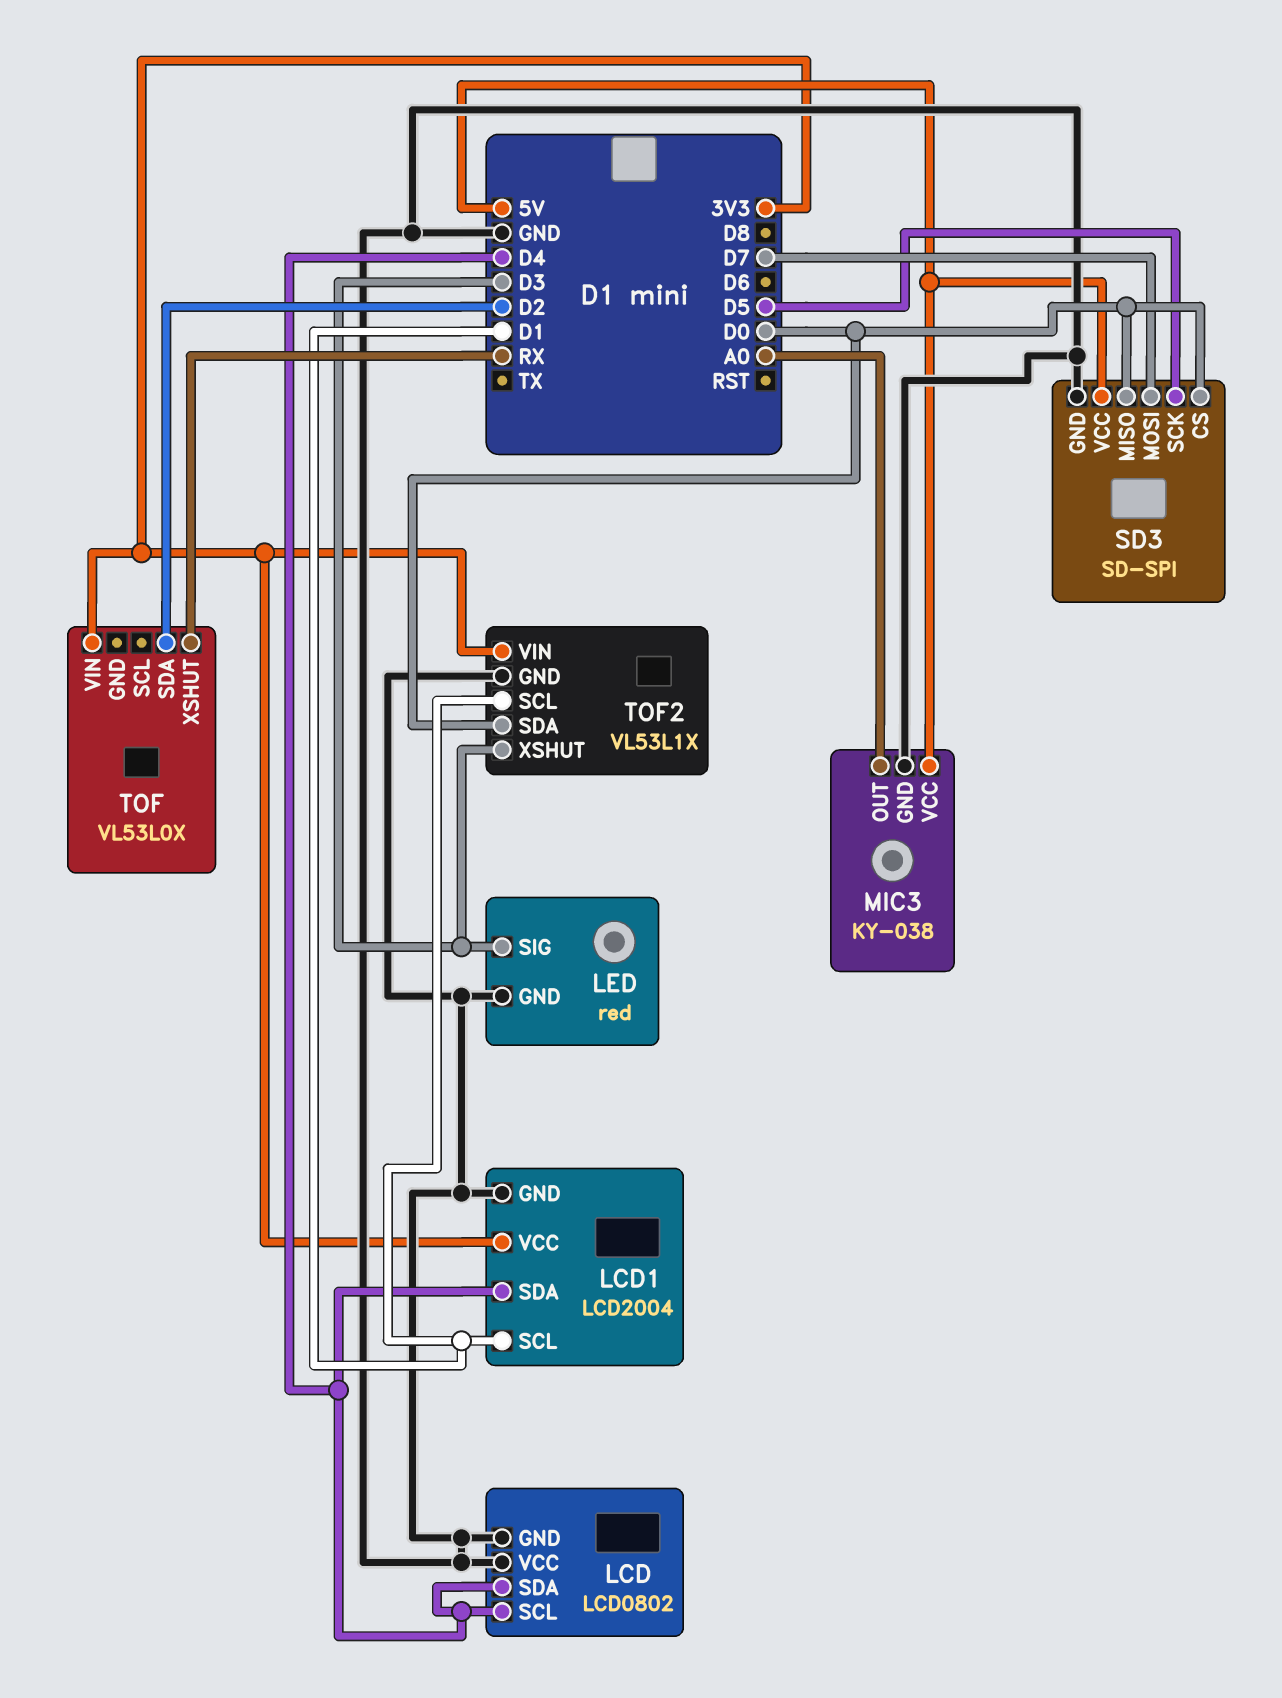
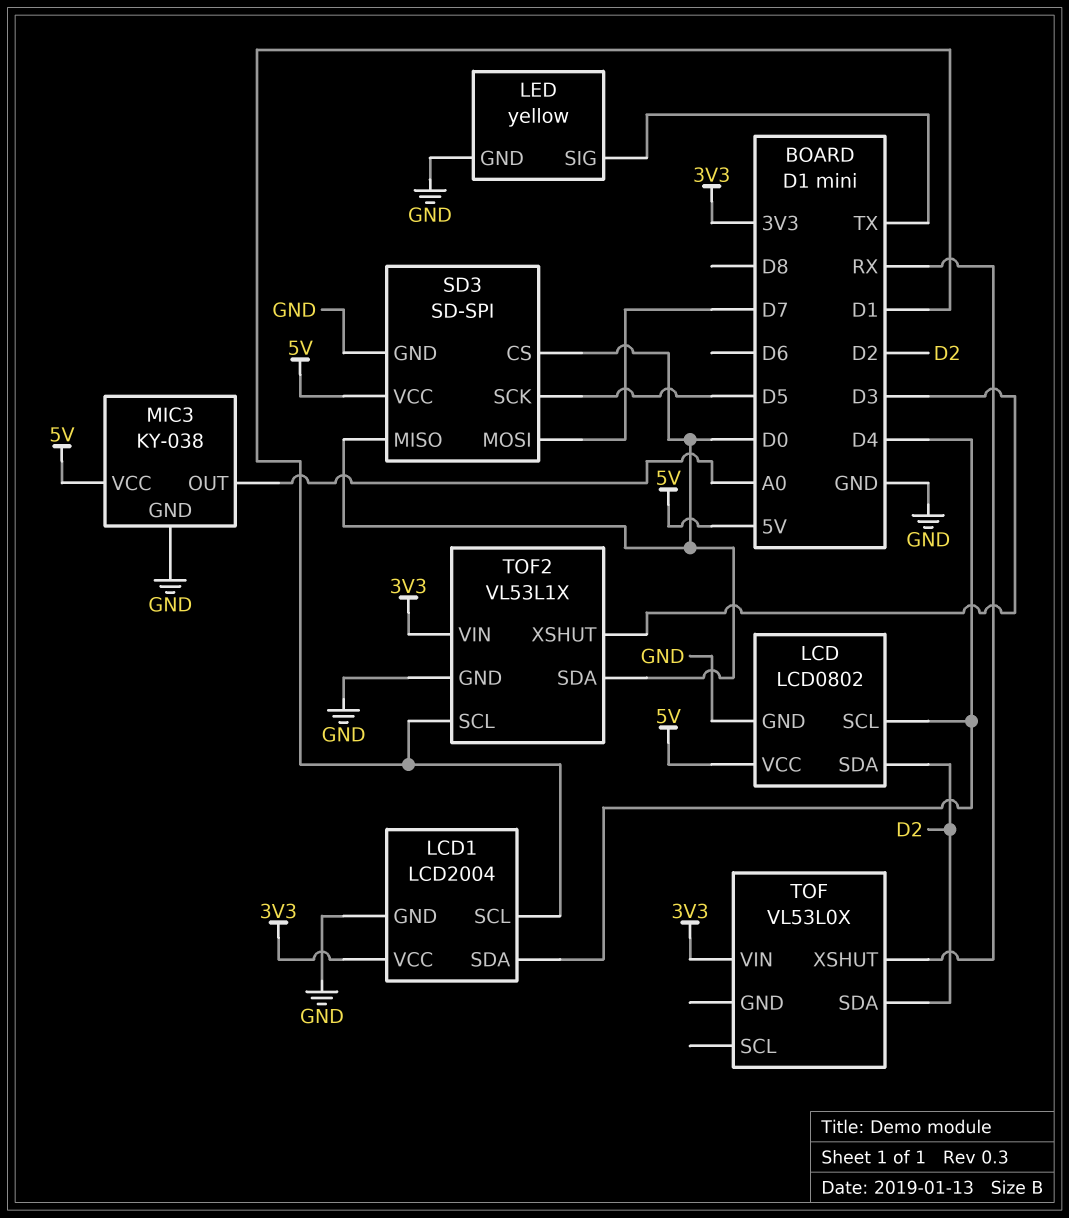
LCD pin SDA: D4 -> D2
LCD pin VCC: GND -> 5V
LED: red -> yellow
LED pin SIG: D3 -> TX

